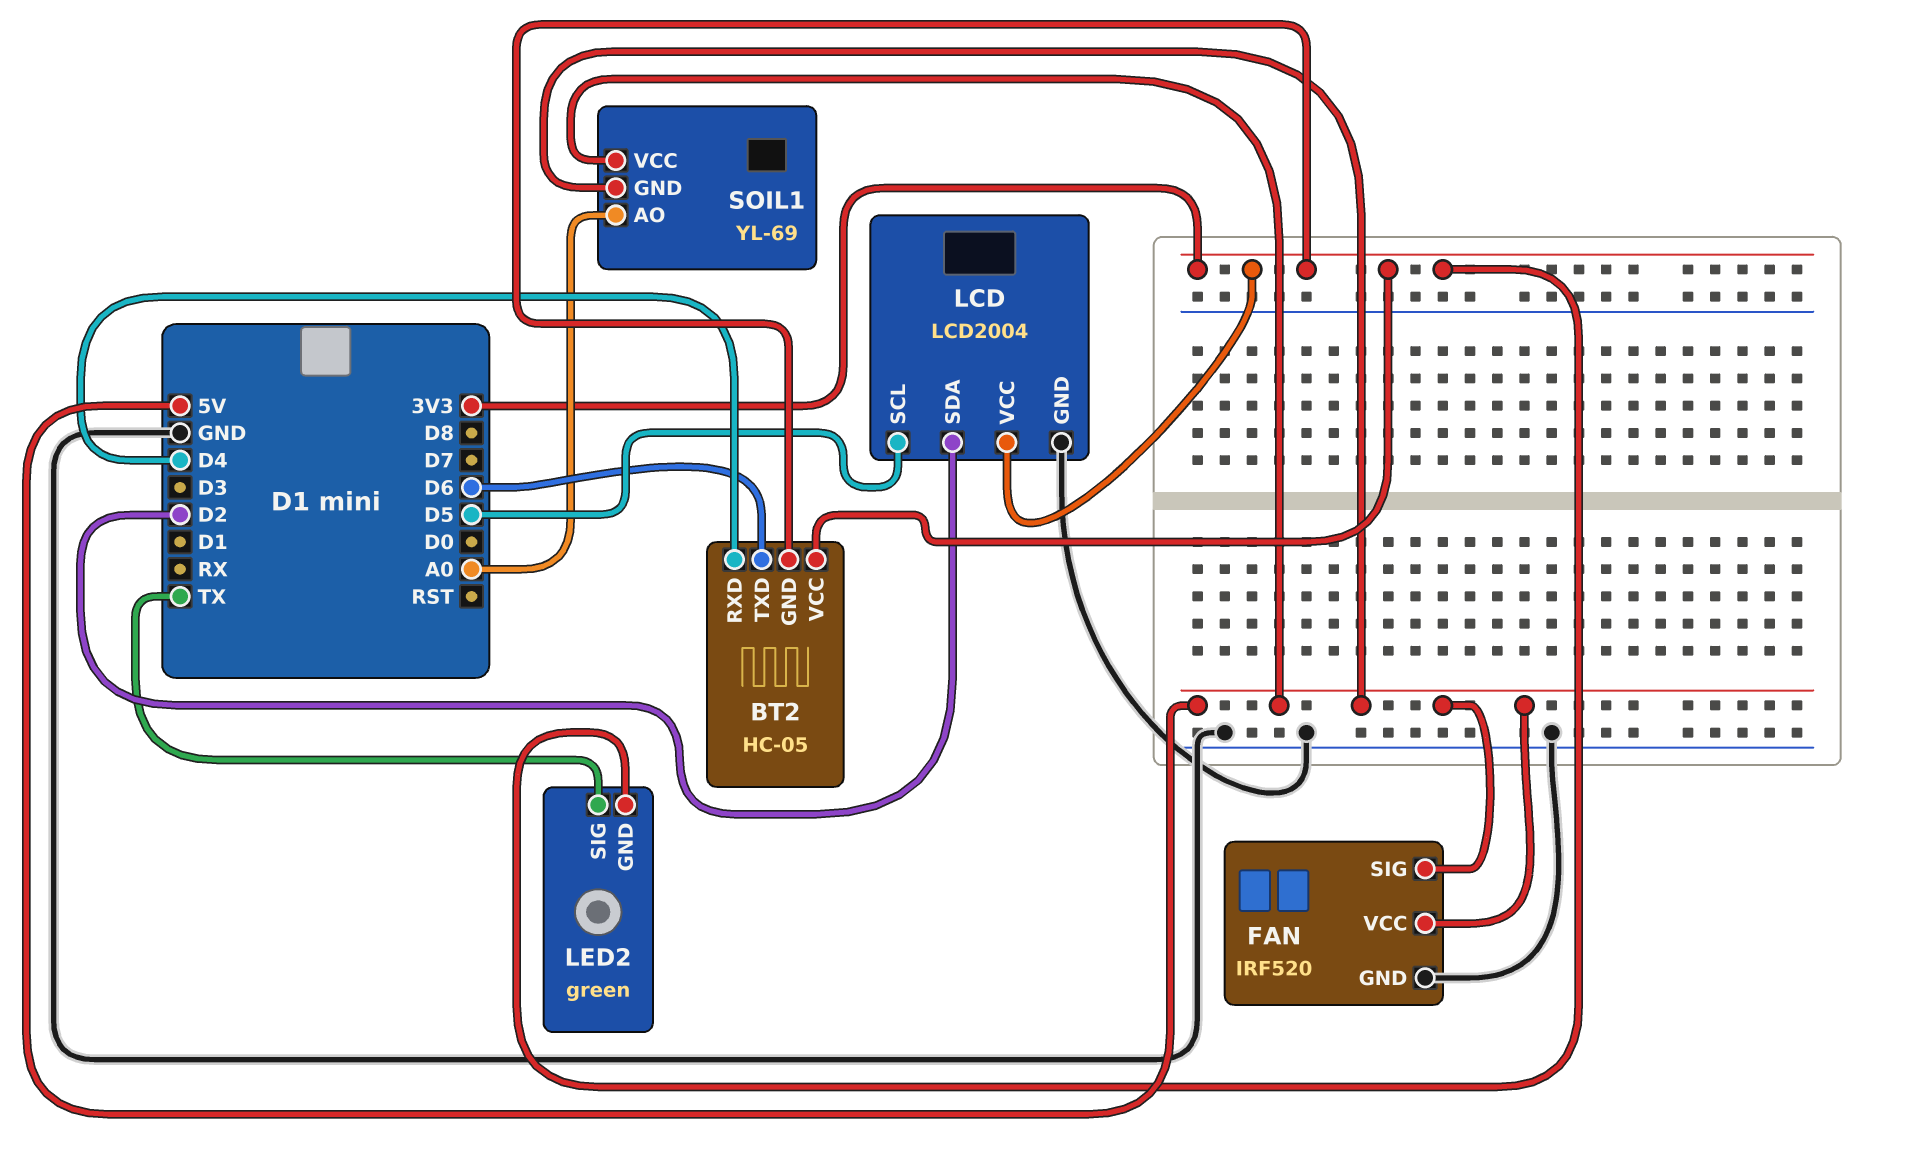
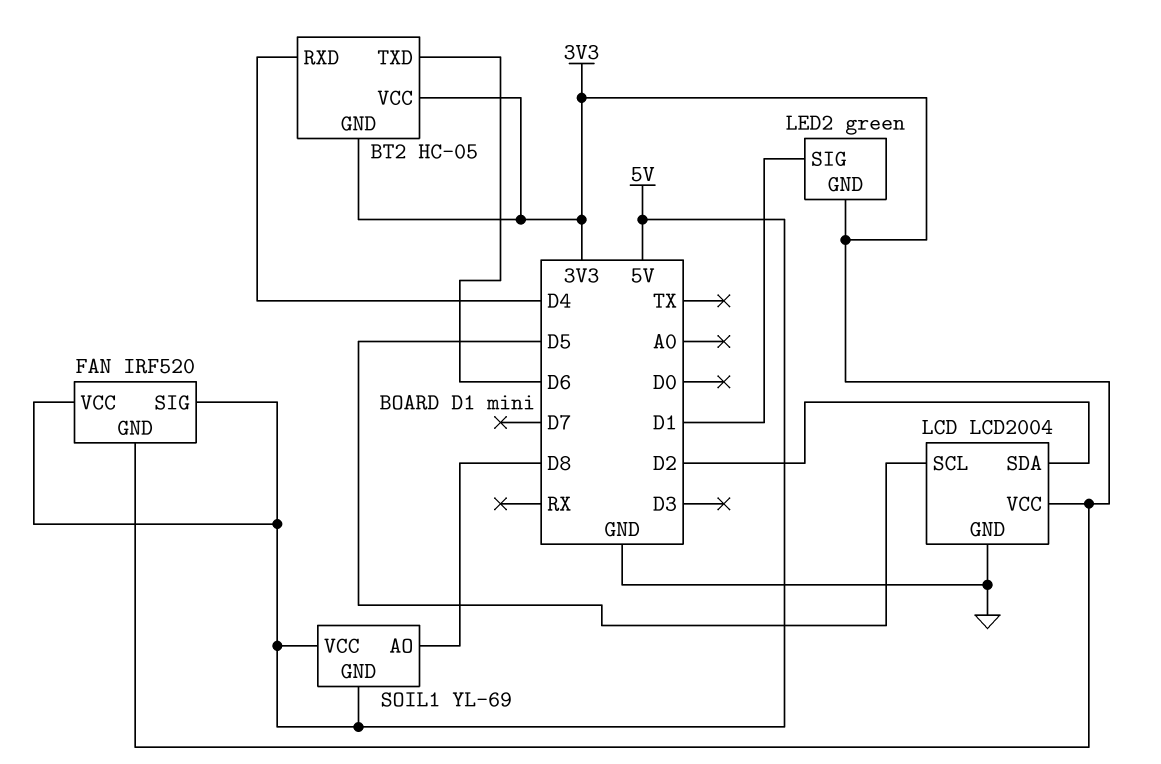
FAN pin GND: GND -> 3V3
LED2 pin SIG: TX -> D1
SOIL1 pin AO: A0 -> D8

